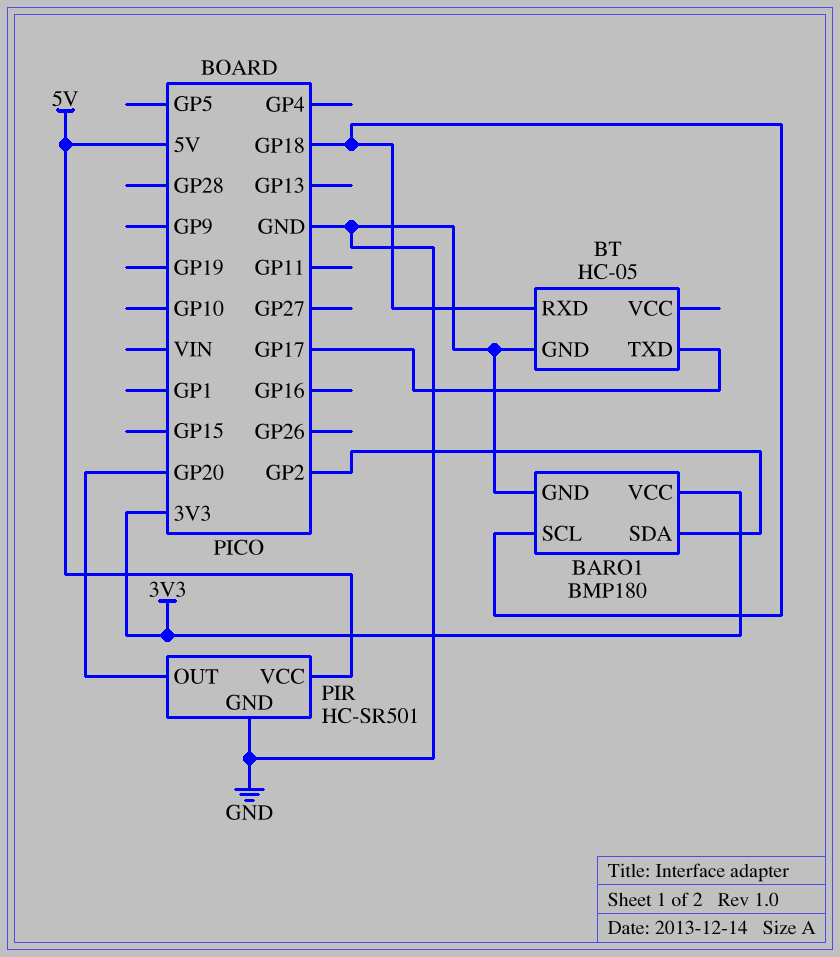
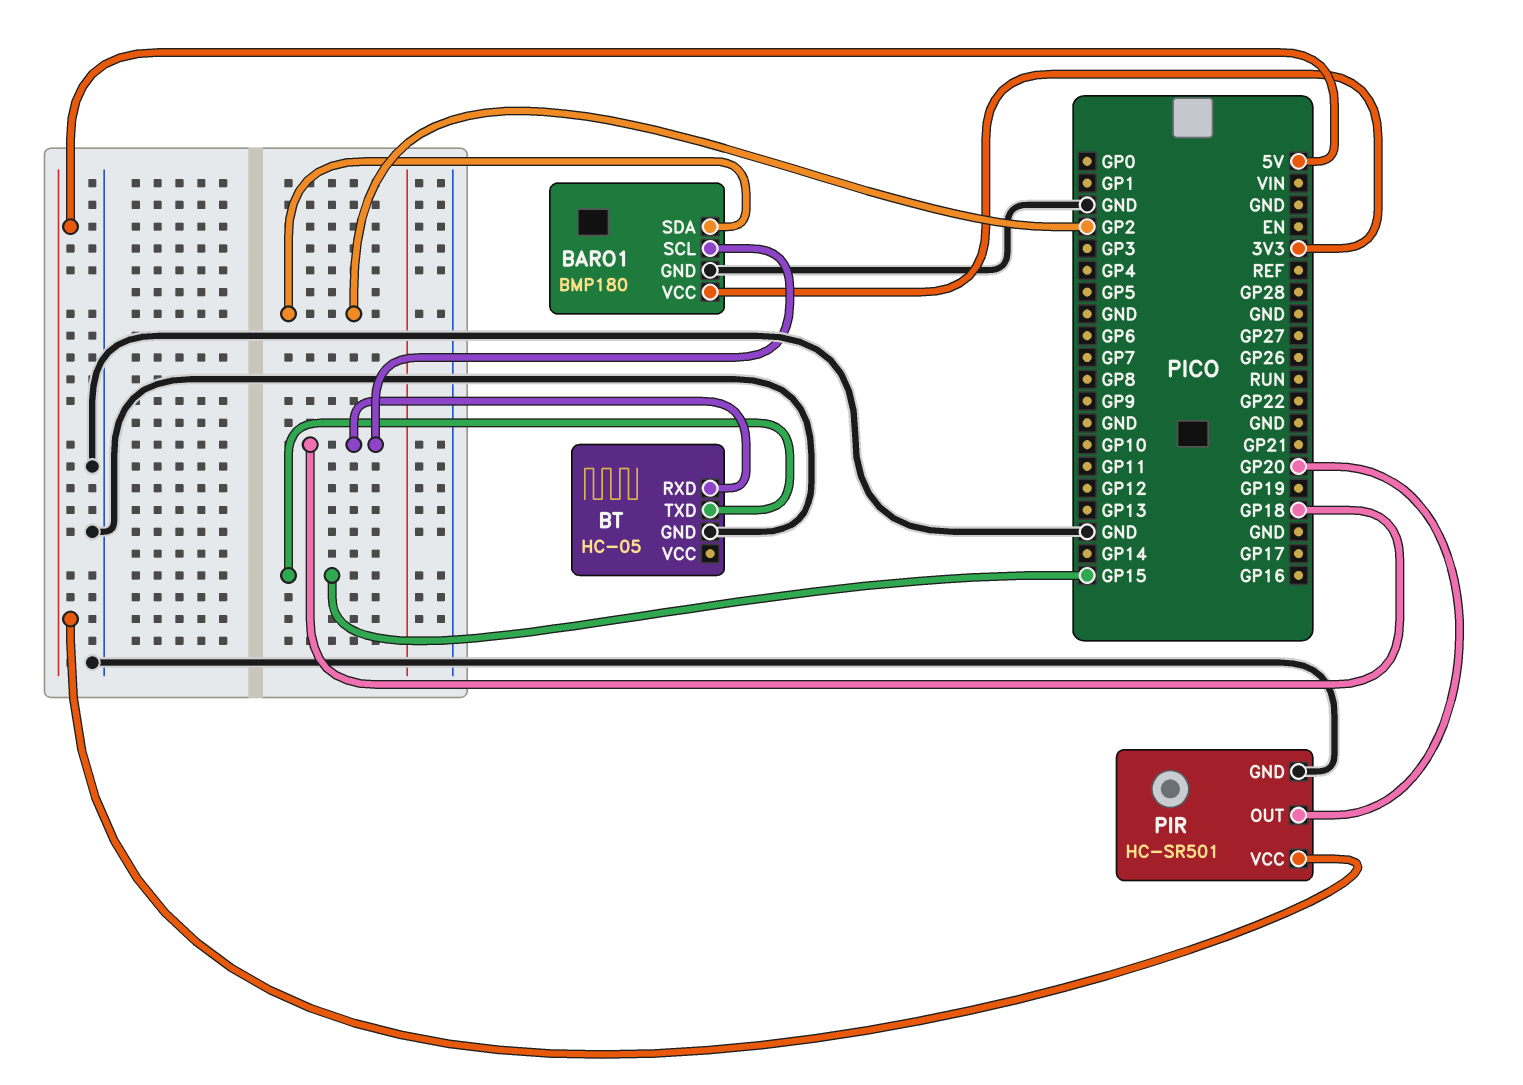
BT pin TXD: GP17 -> GP15

